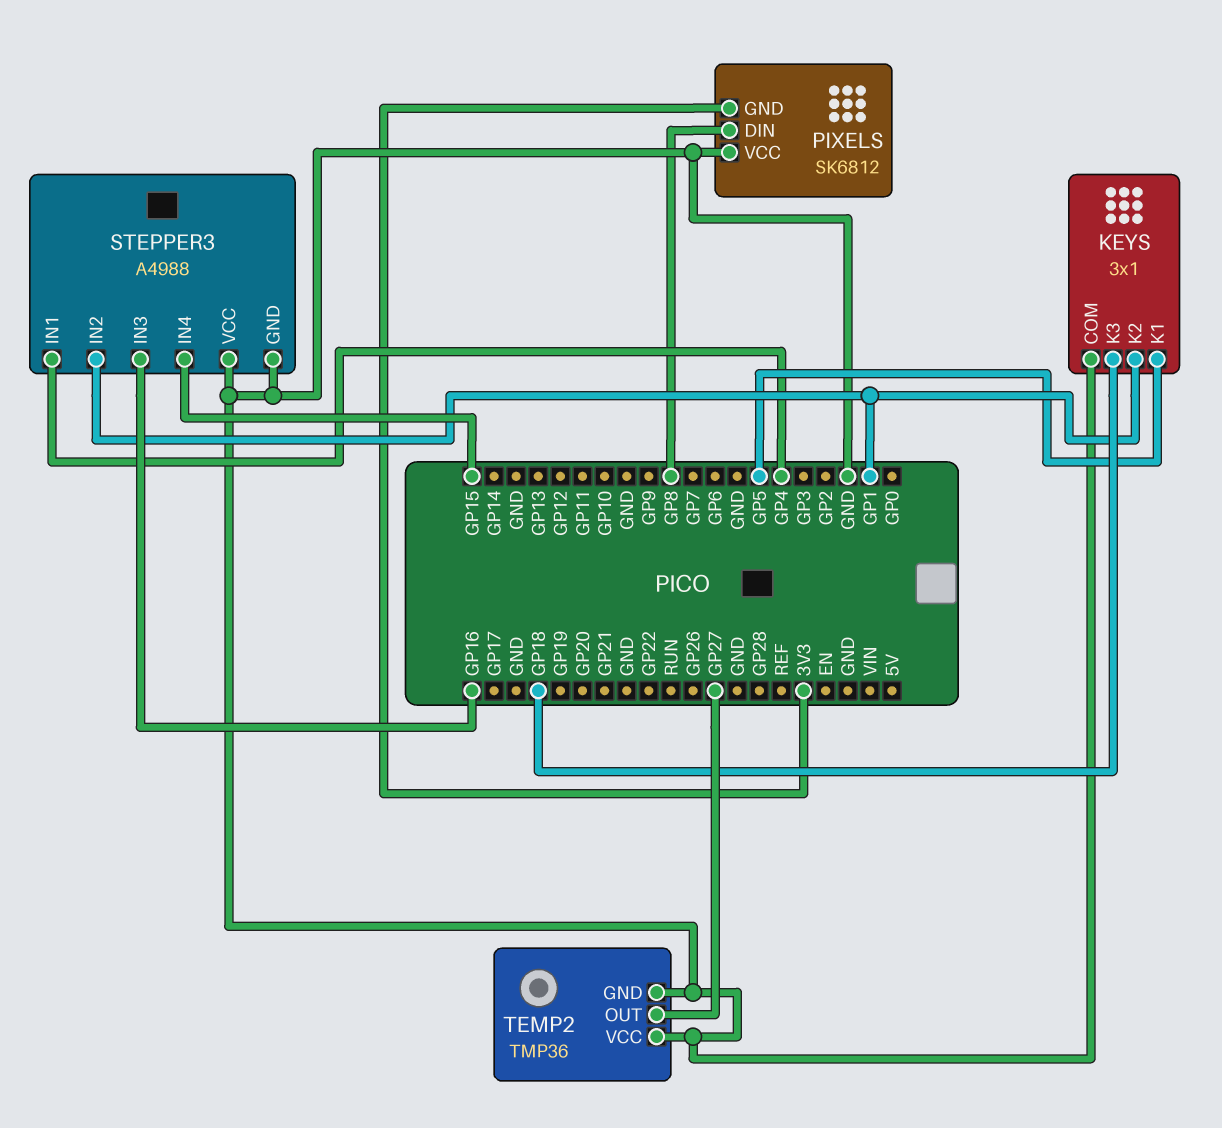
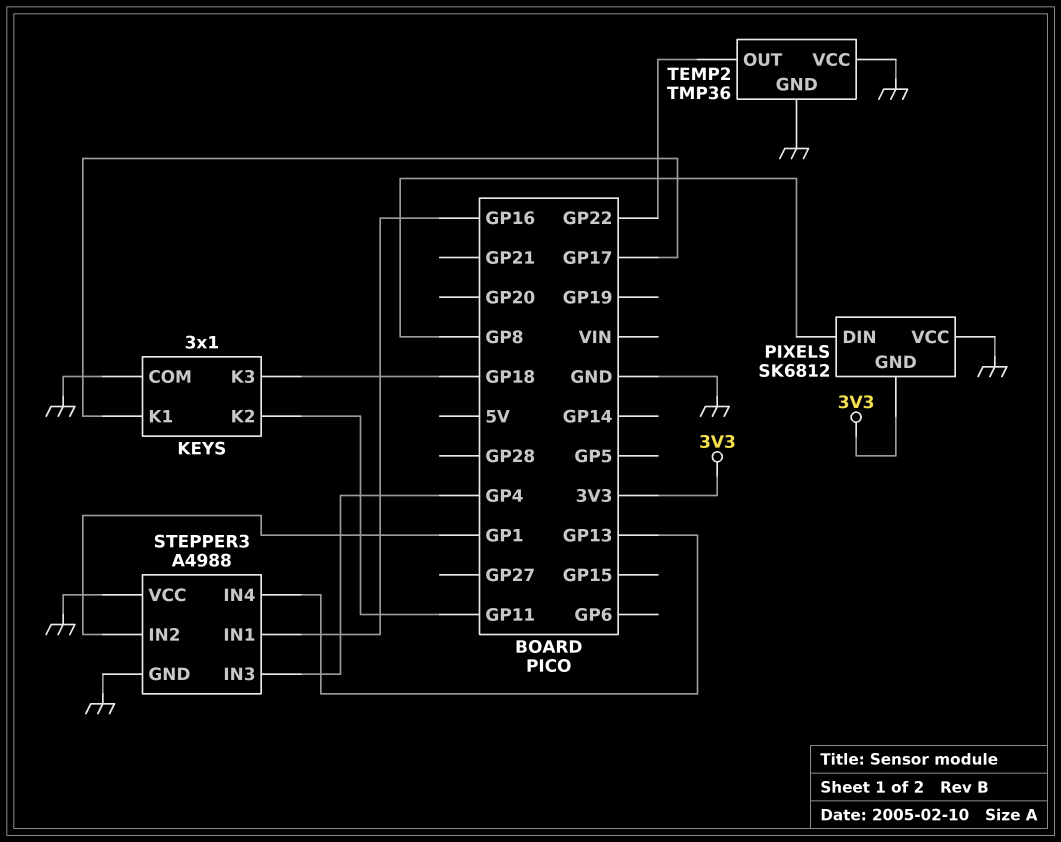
KEYS pin K1: GP5 -> GP17
KEYS pin K2: GP1 -> GP11
STEPPER3 pin IN1: GP4 -> GP16
STEPPER3 pin IN3: GP16 -> GP4
STEPPER3 pin IN4: GP15 -> GP13
TEMP2 pin OUT: GP27 -> GP22

